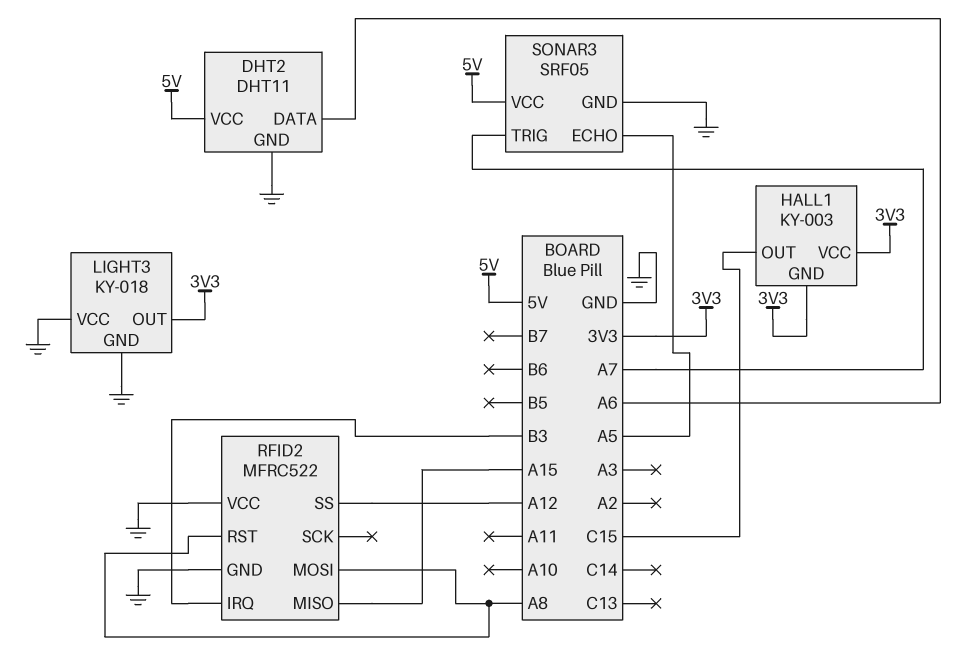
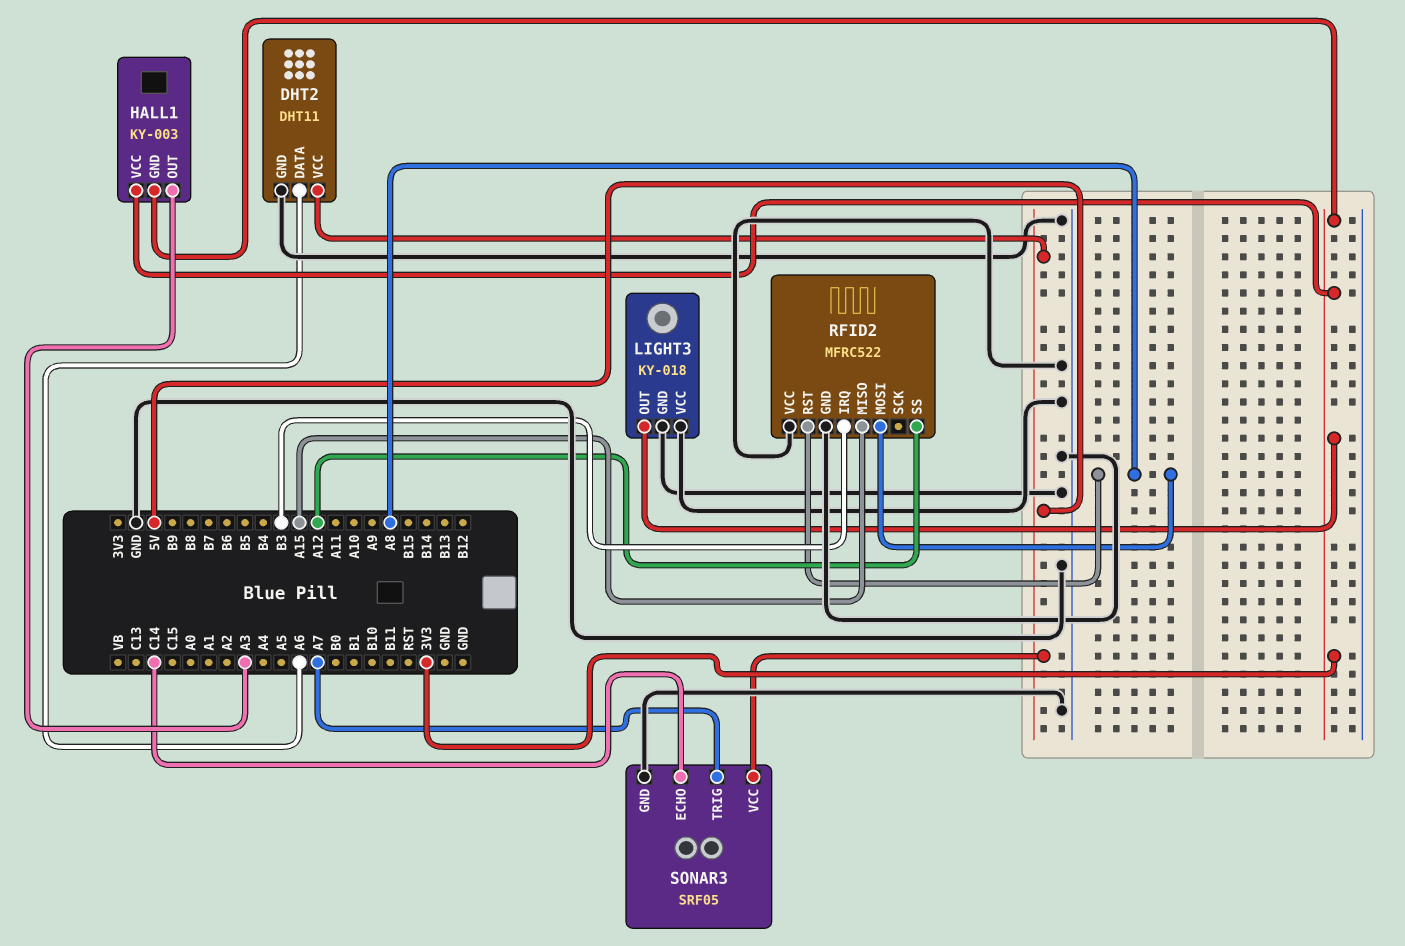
HALL1 pin OUT: C15 -> A3
SONAR3 pin ECHO: A5 -> C14

